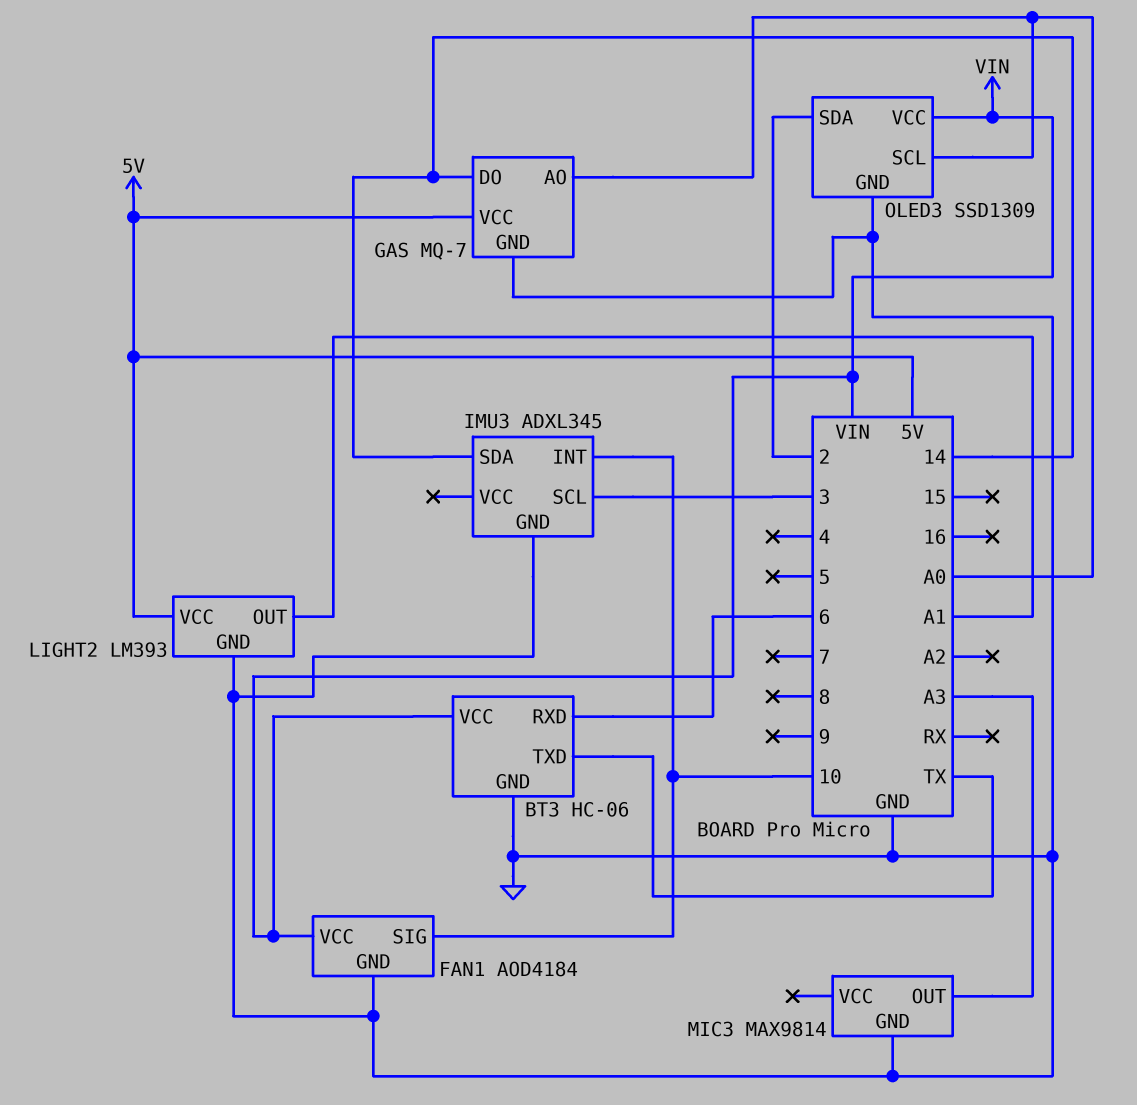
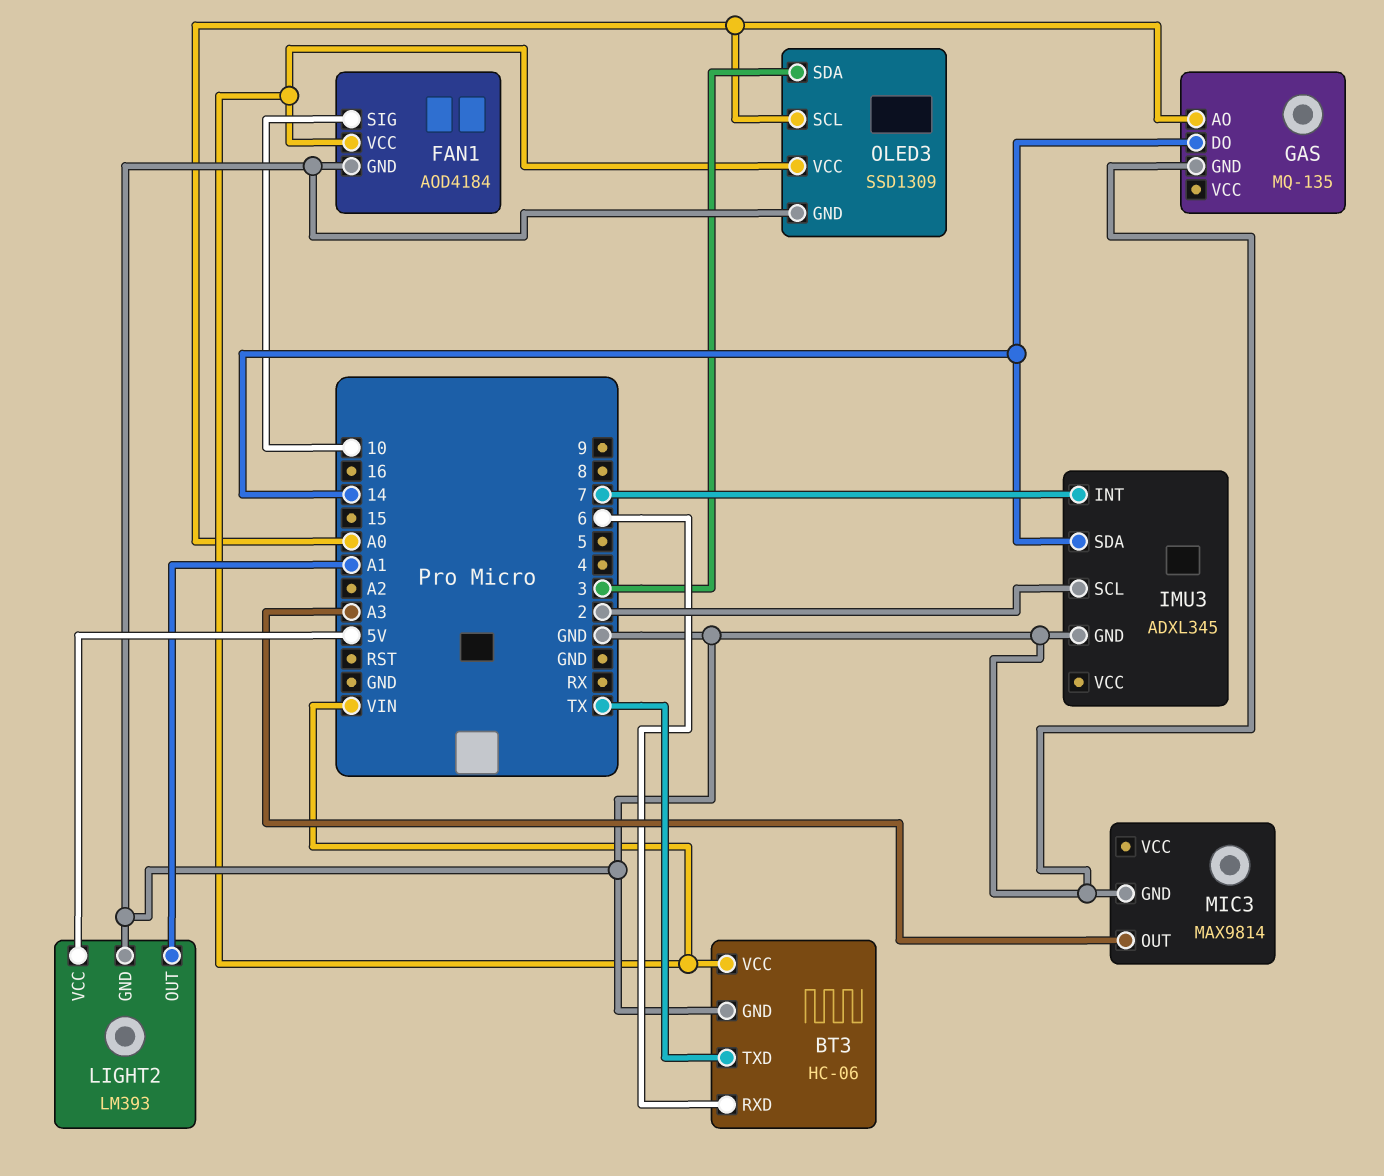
GAS: MQ-7 -> MQ-135
GAS pin VCC: 5V -> none
IMU3 pin INT: 10 -> 7
IMU3 pin SCL: 3 -> 2
OLED3 pin SDA: 2 -> 3

